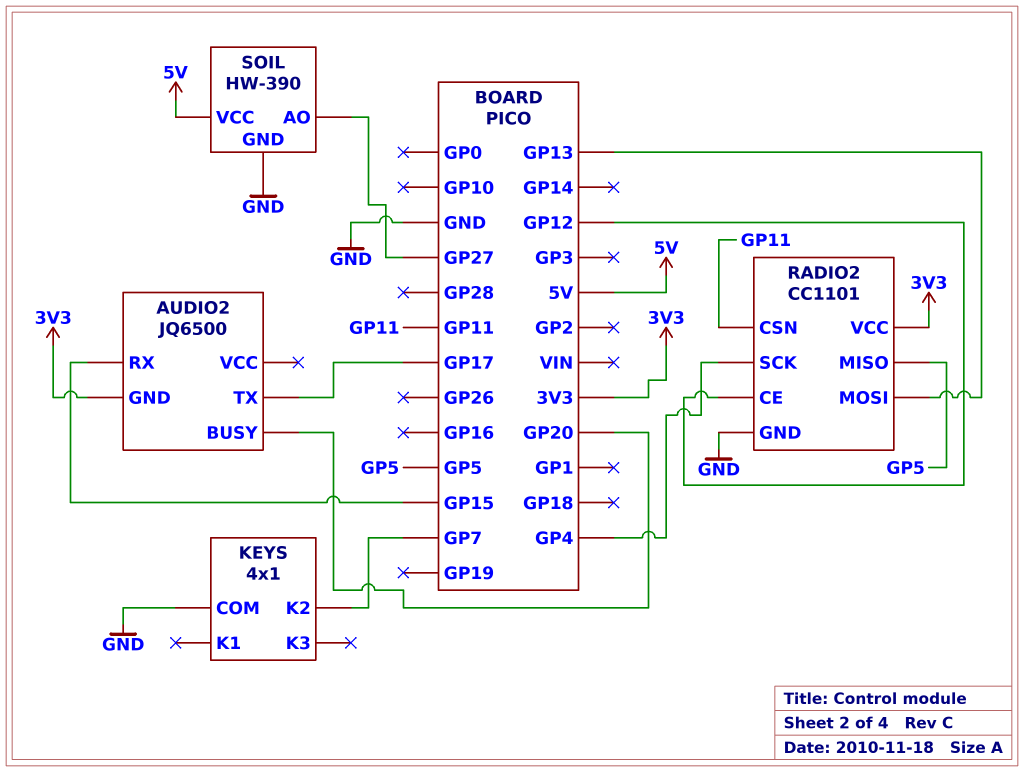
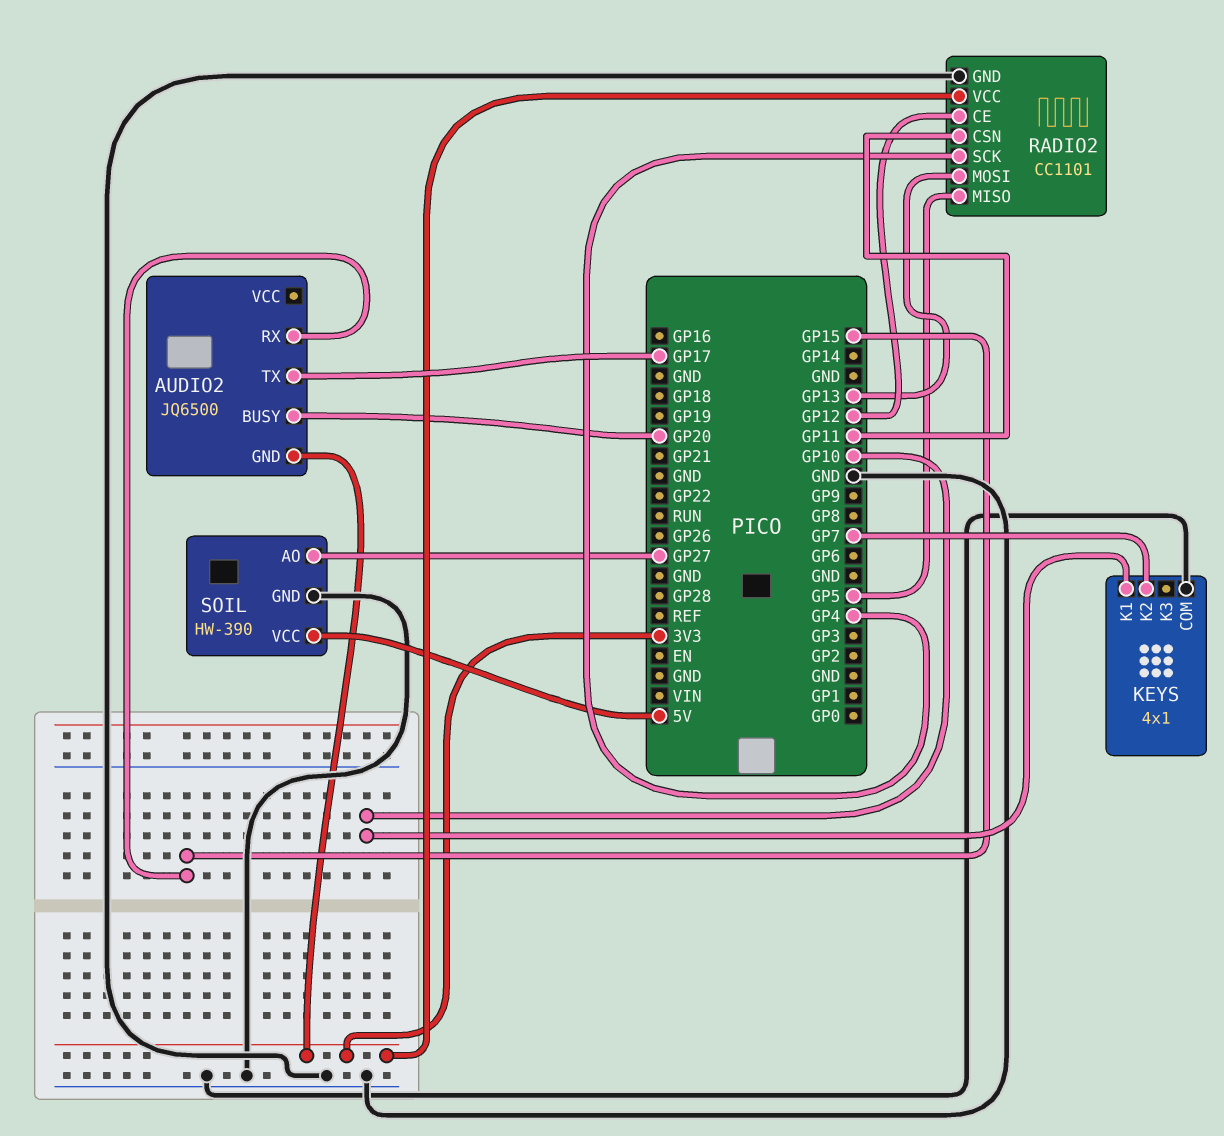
KEYS pin K1: none -> GP10

